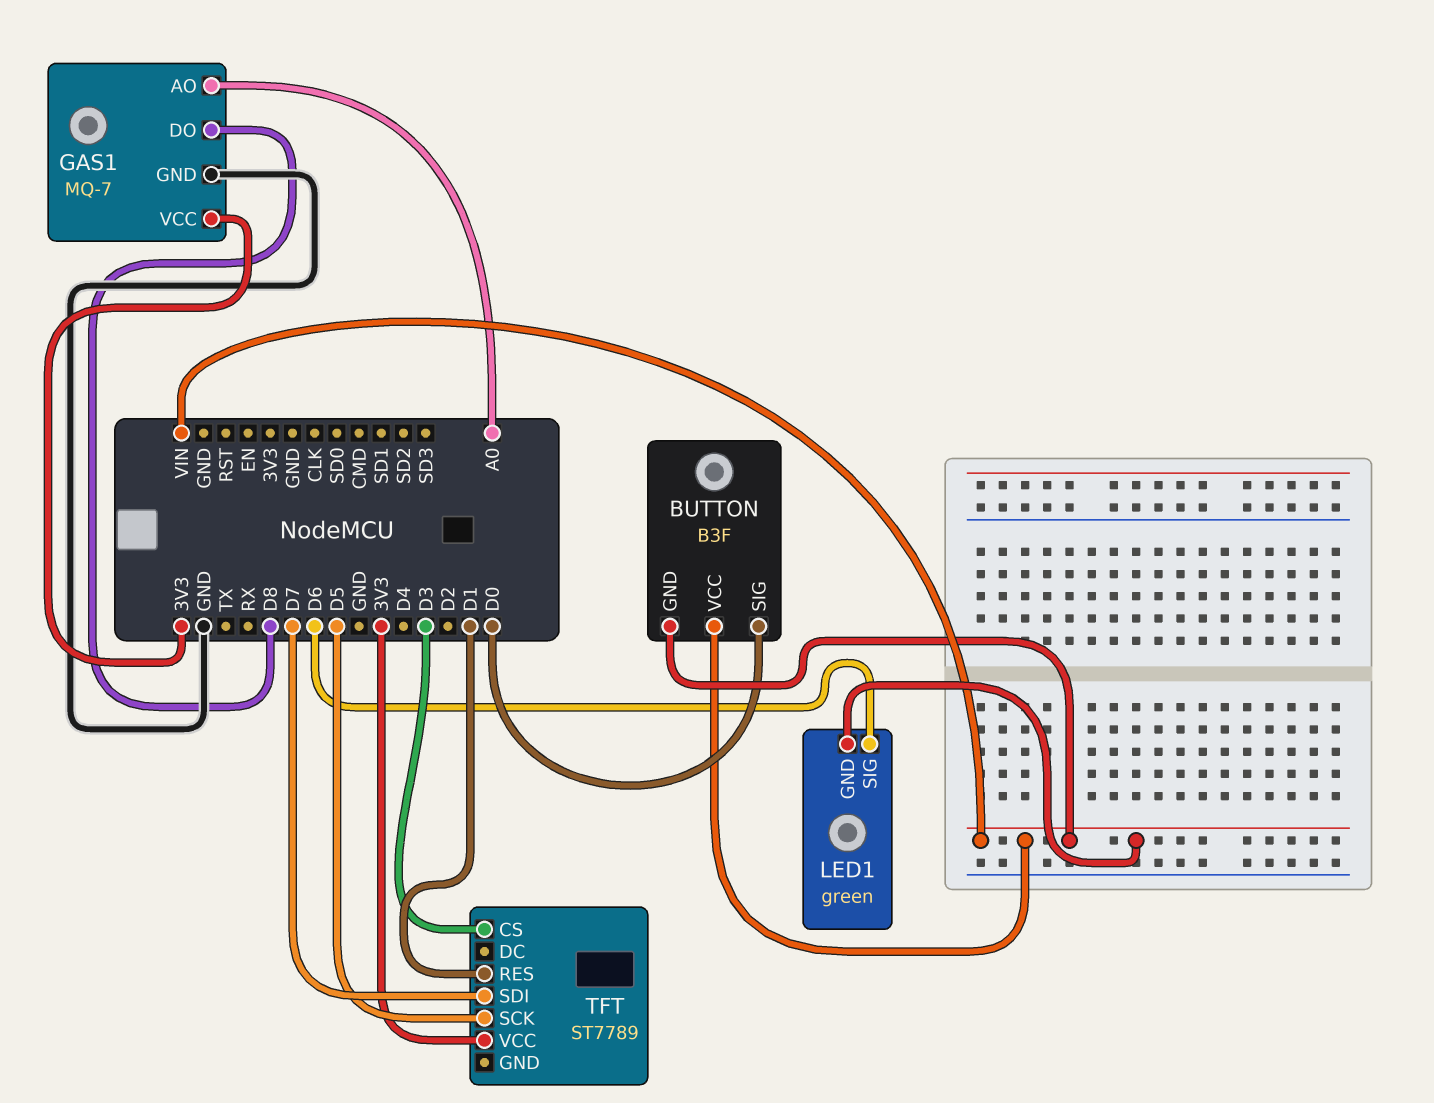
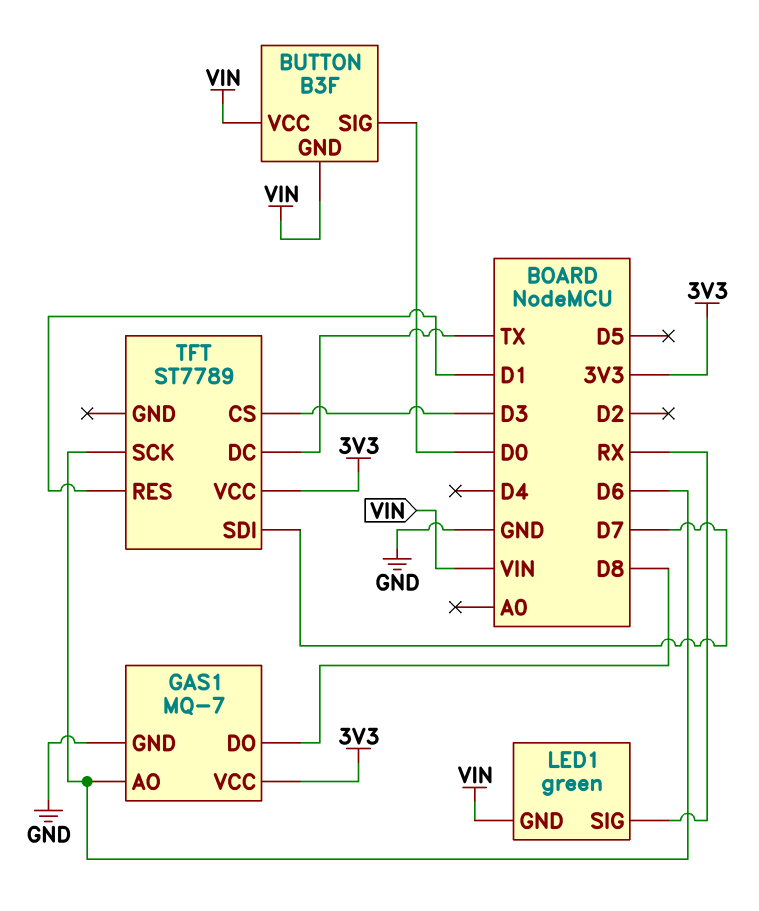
GAS1 pin AO: A0 -> D6
LED1 pin SIG: D6 -> RX
TFT pin DC: none -> TX
TFT pin SCK: D5 -> D6

